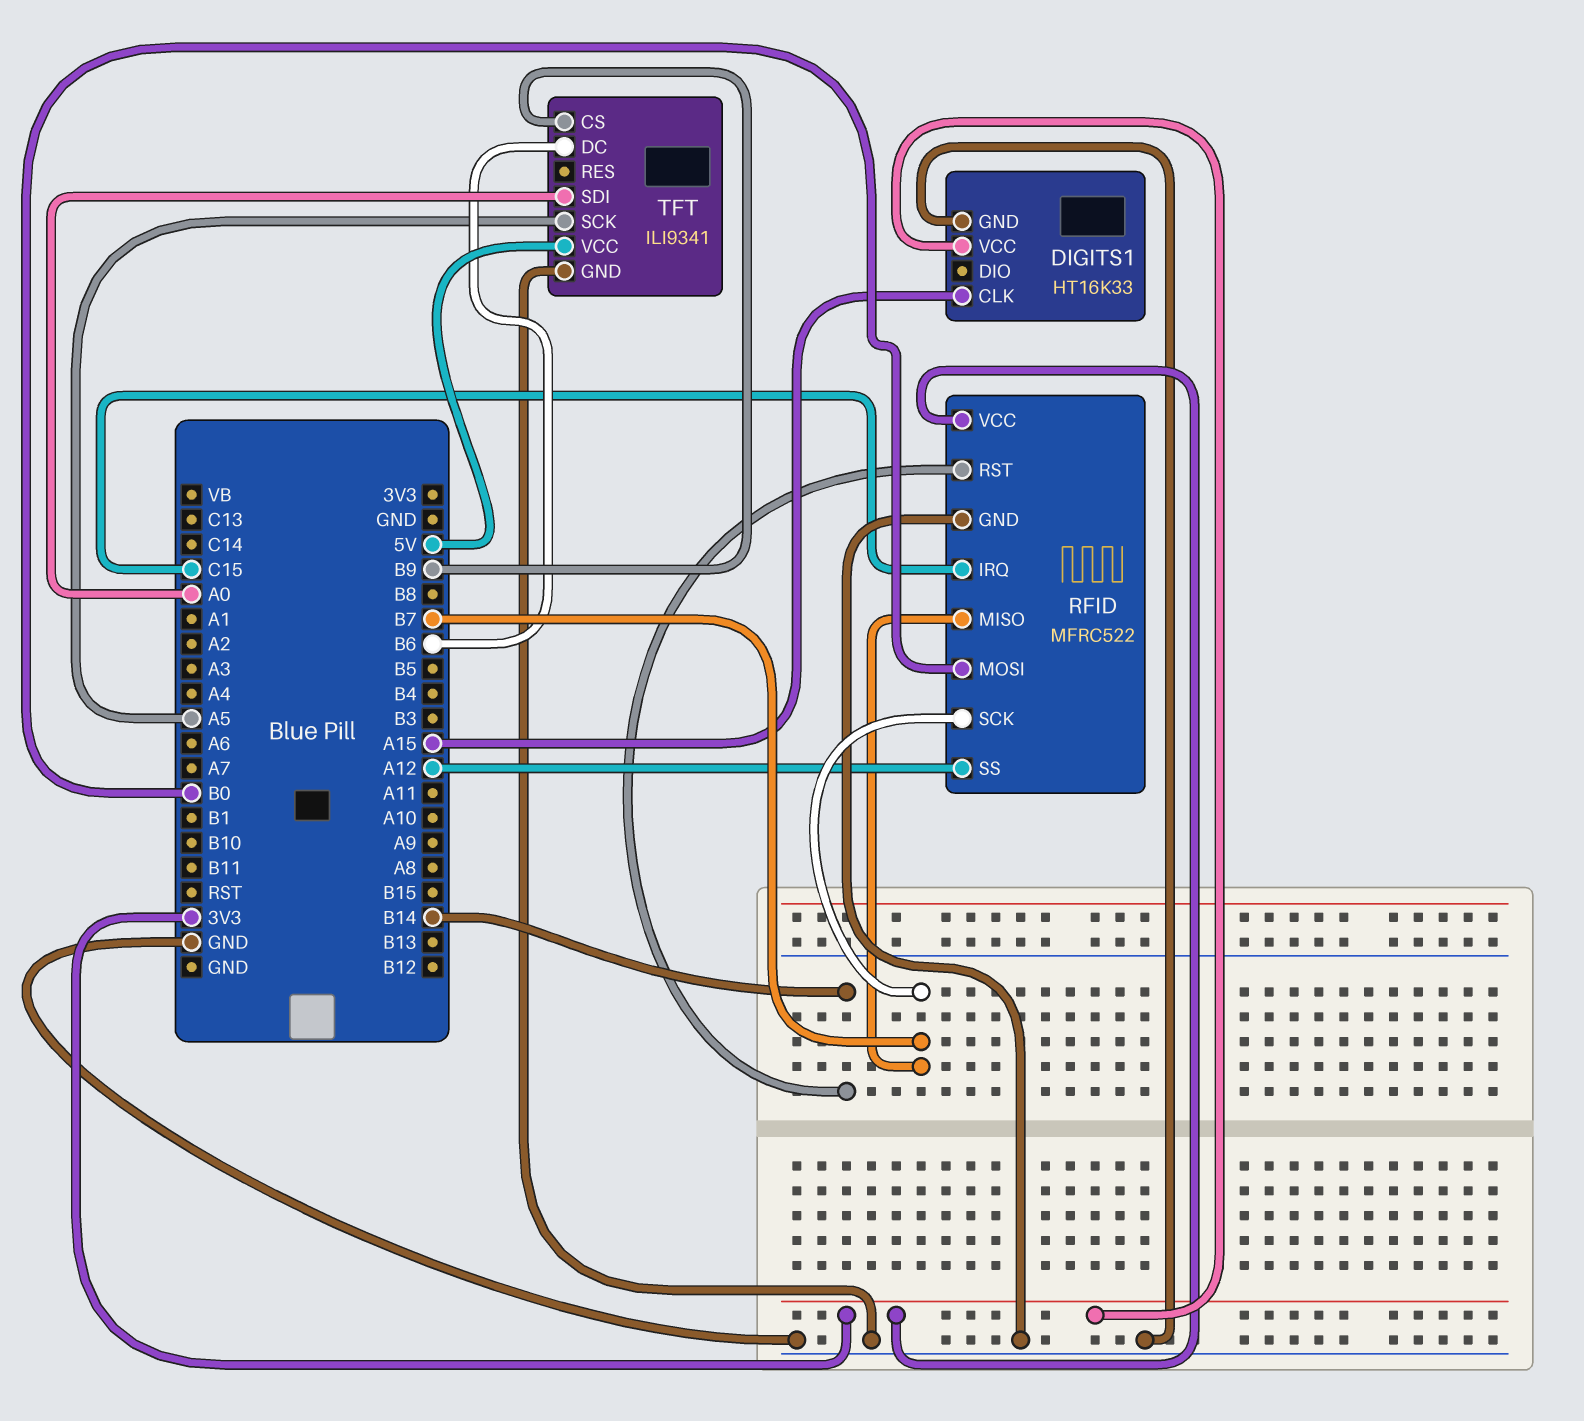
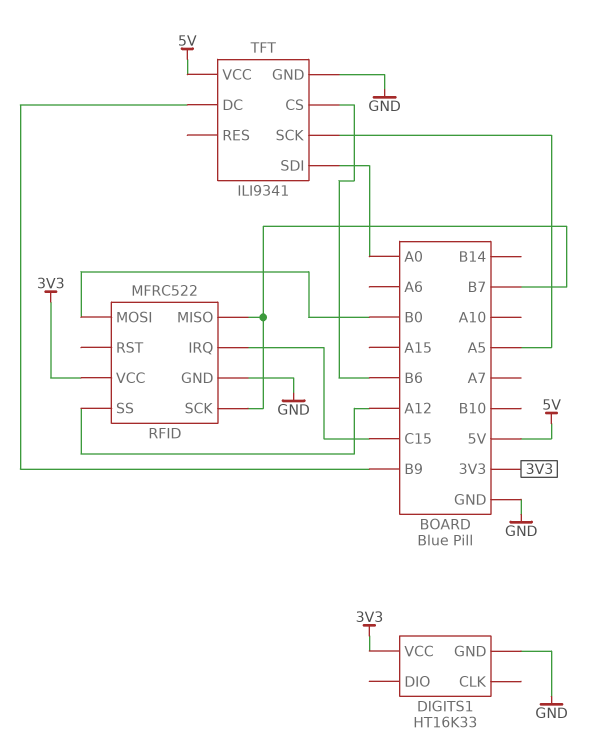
DIGITS1 pin CLK: A15 -> none
RFID pin RST: B14 -> none
TFT pin CS: B9 -> B6
TFT pin DC: B6 -> B9

